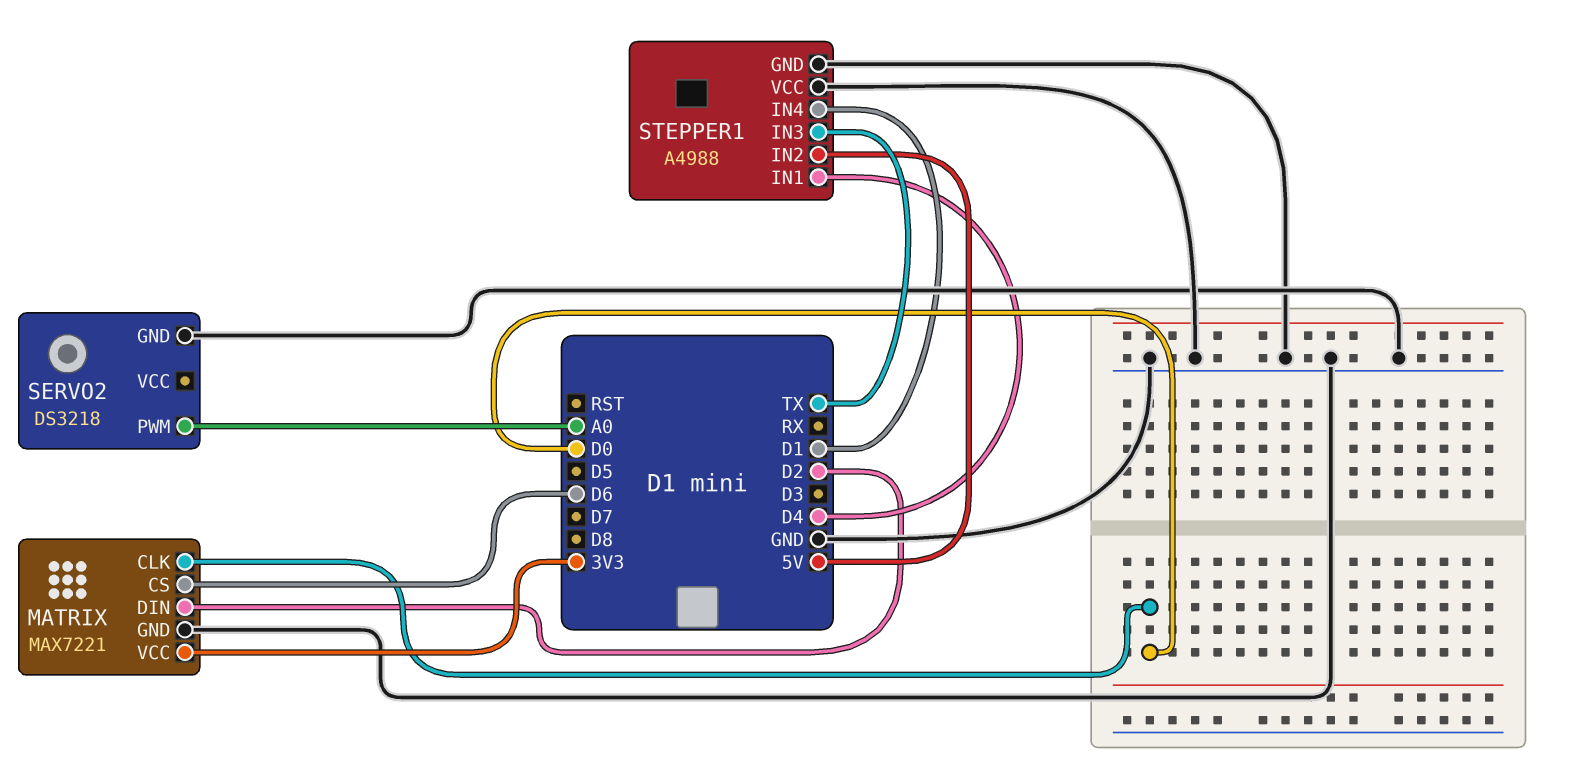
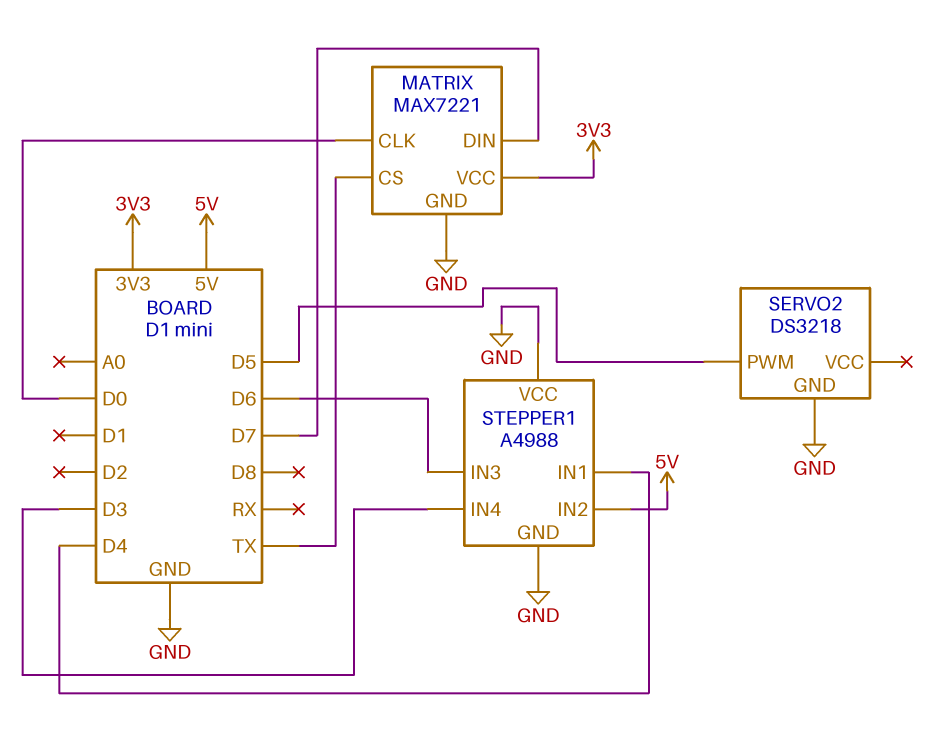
MATRIX pin CS: D6 -> TX
MATRIX pin DIN: D2 -> D7
SERVO2 pin PWM: A0 -> D5
STEPPER1 pin IN3: TX -> D6
STEPPER1 pin IN4: D1 -> D3

